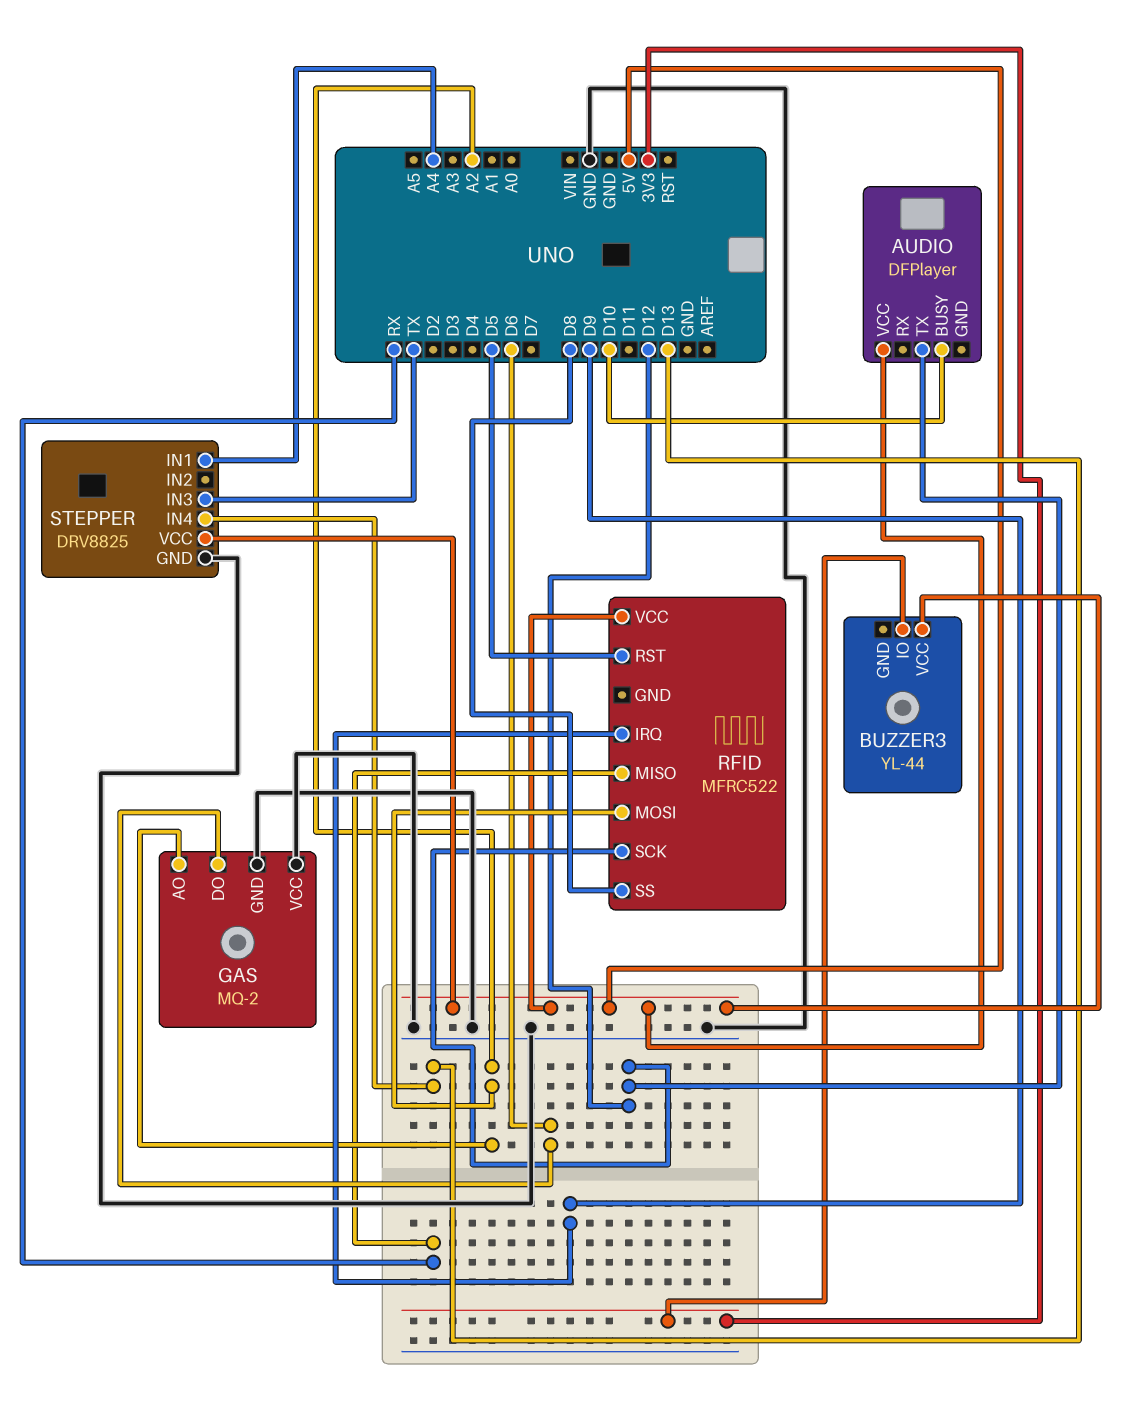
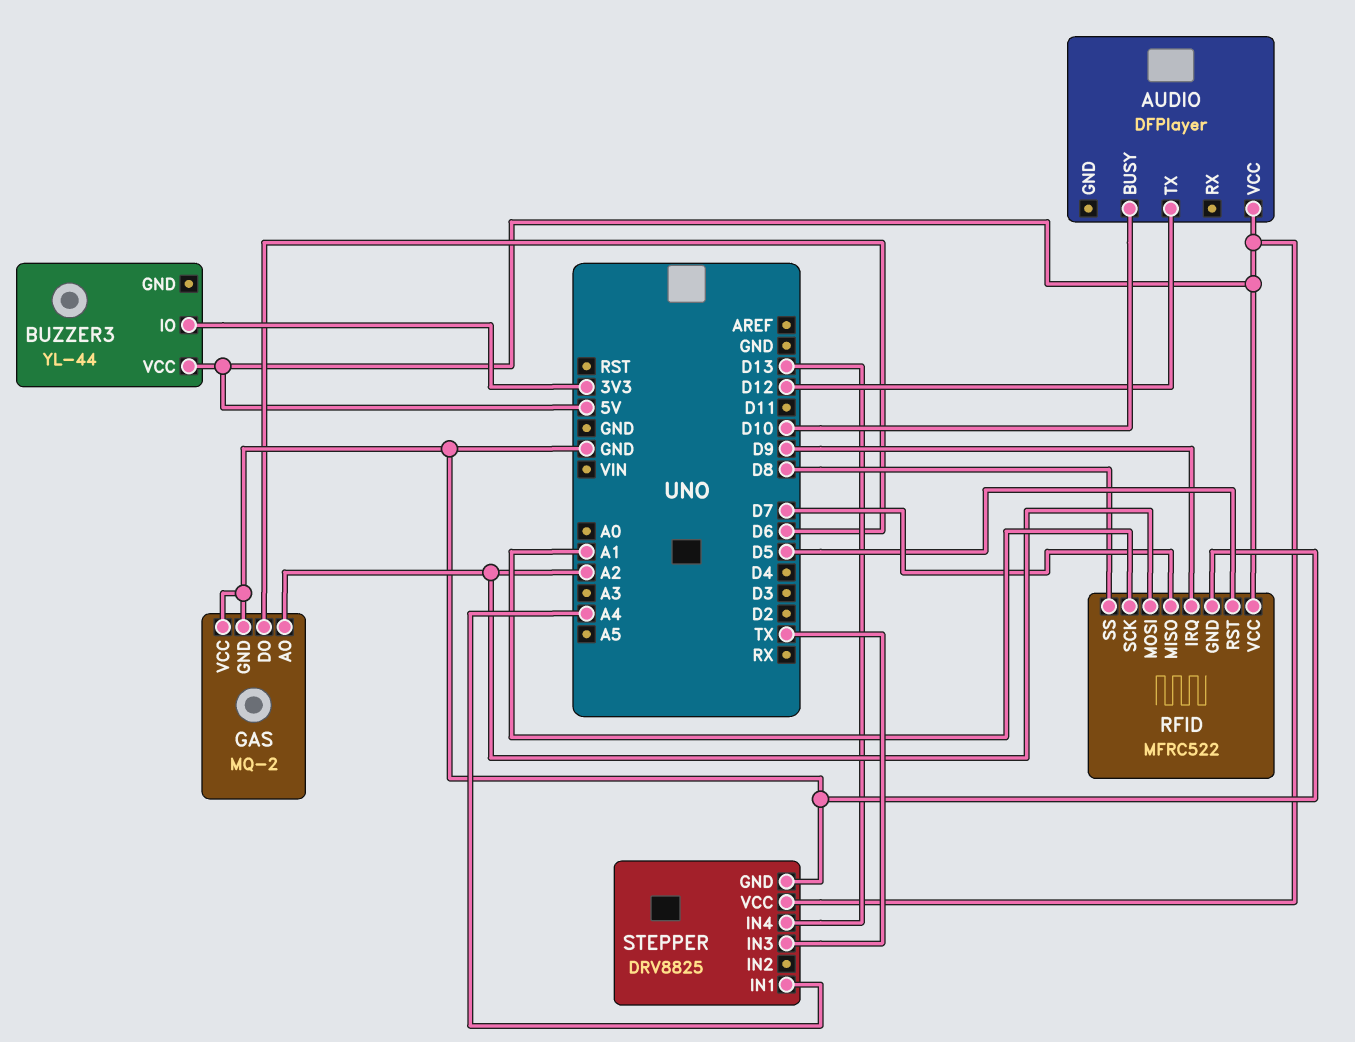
RFID pin GND: none -> GND
RFID pin MISO: RX -> D7
RFID pin SCK: D12 -> A1

